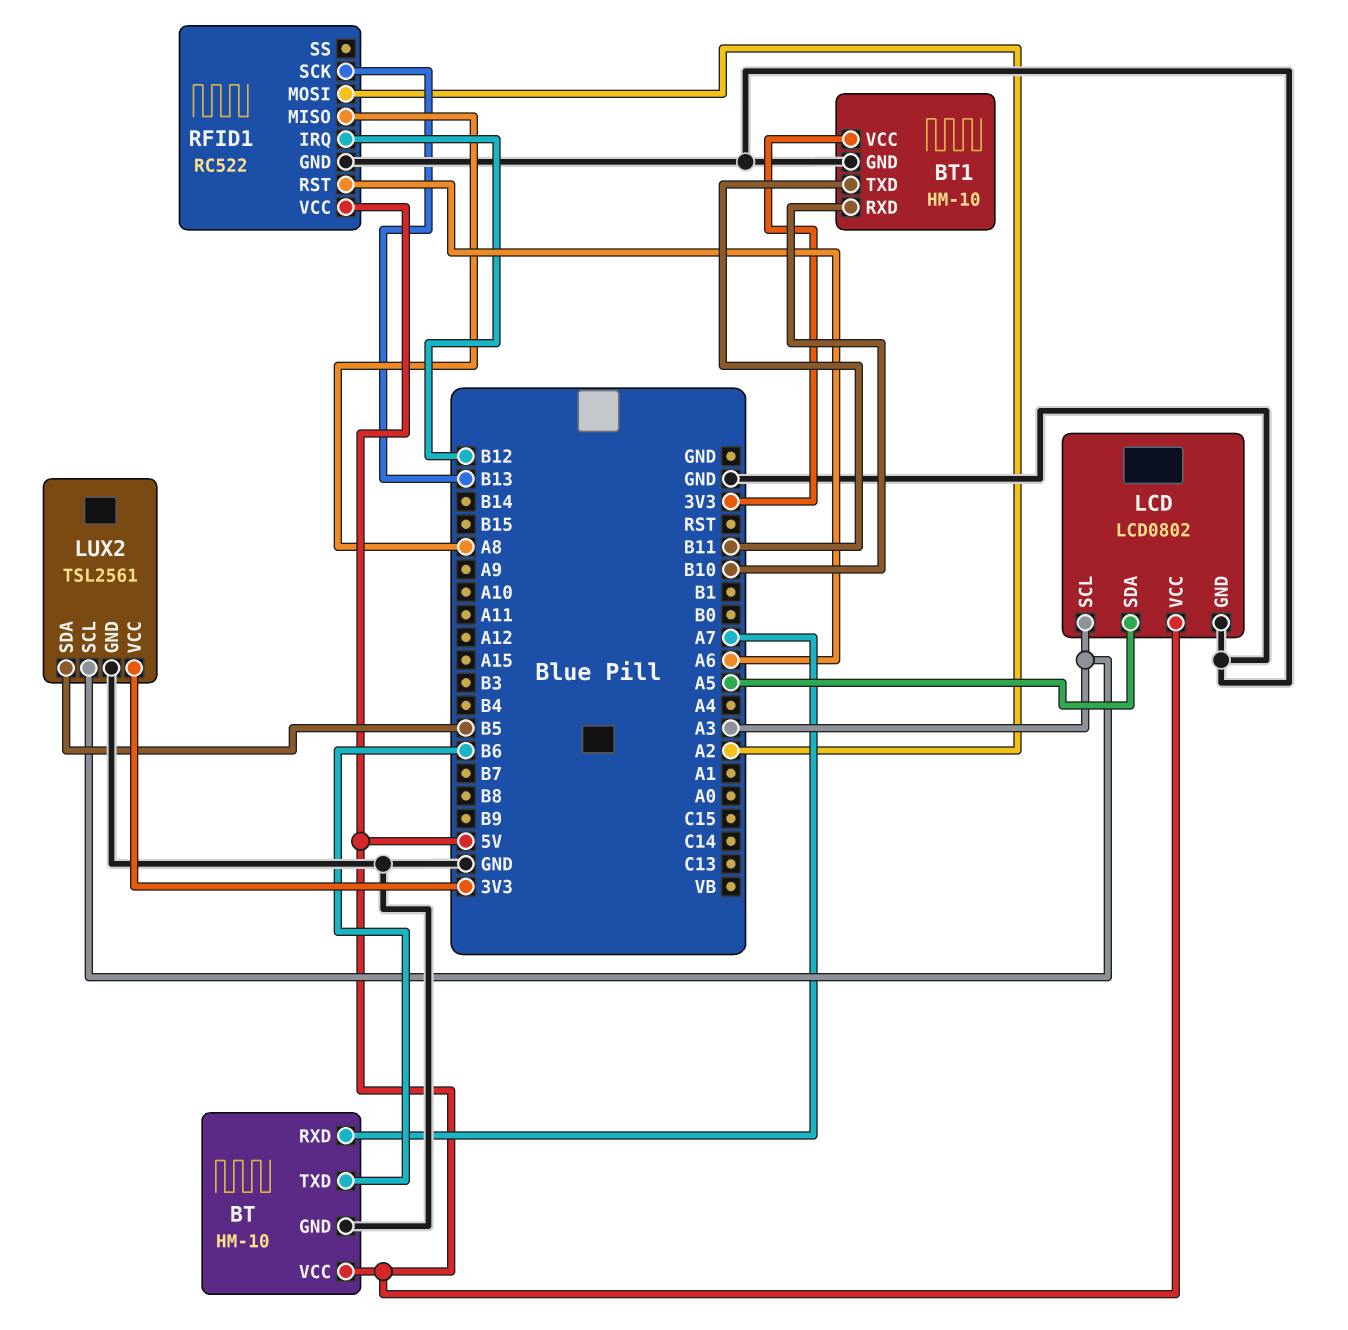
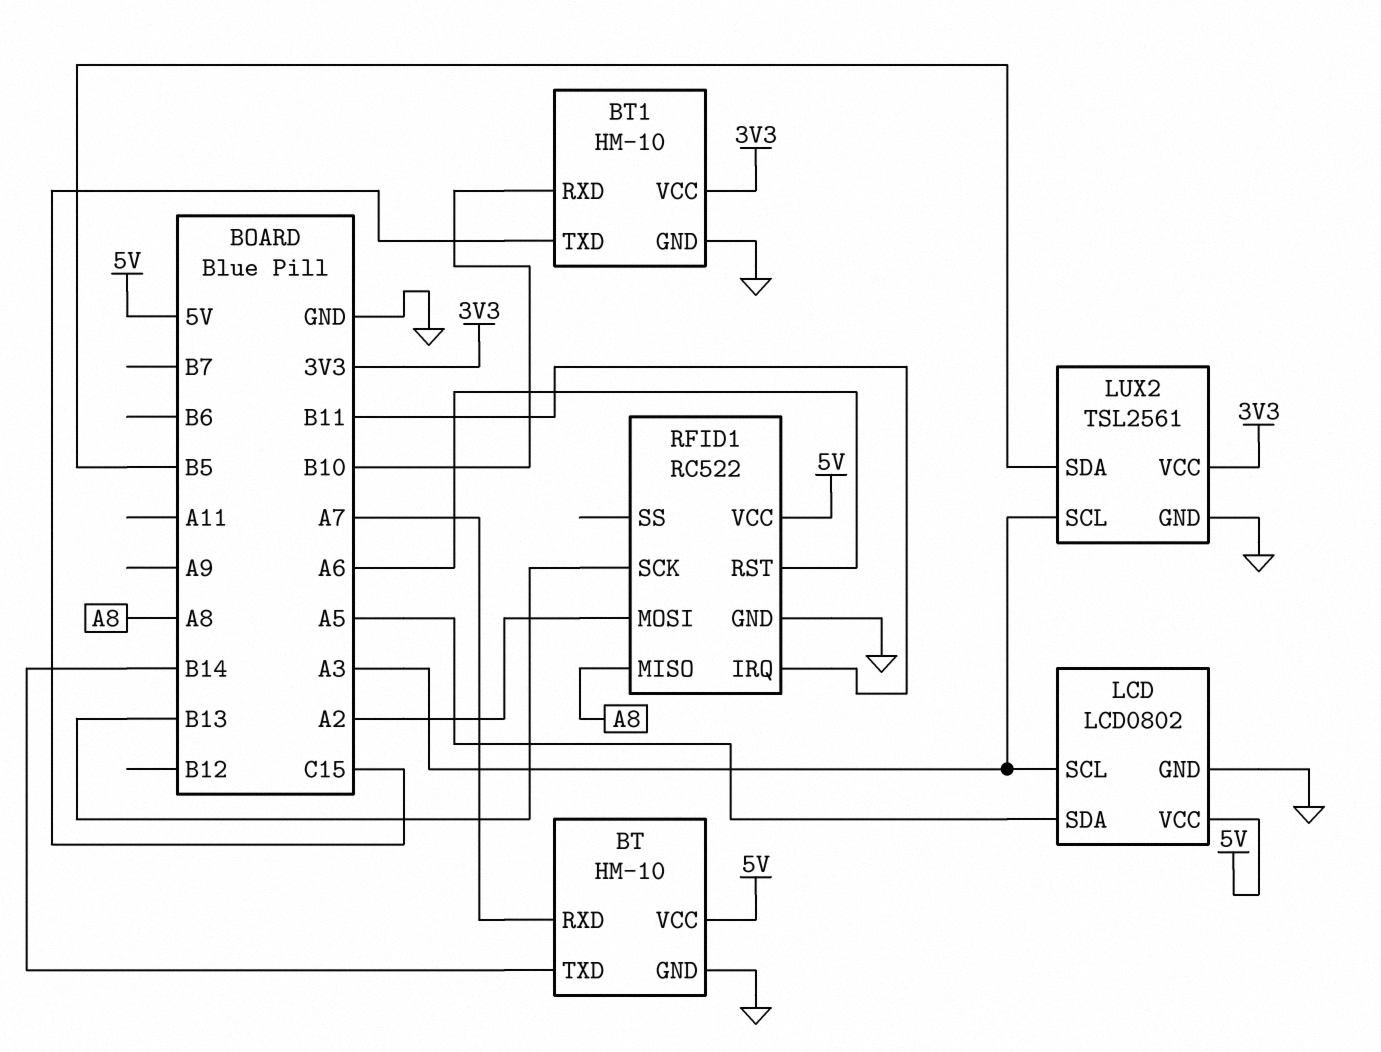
BT pin TXD: B6 -> B14
BT1 pin TXD: B11 -> C15
RFID1 pin IRQ: B12 -> B11

